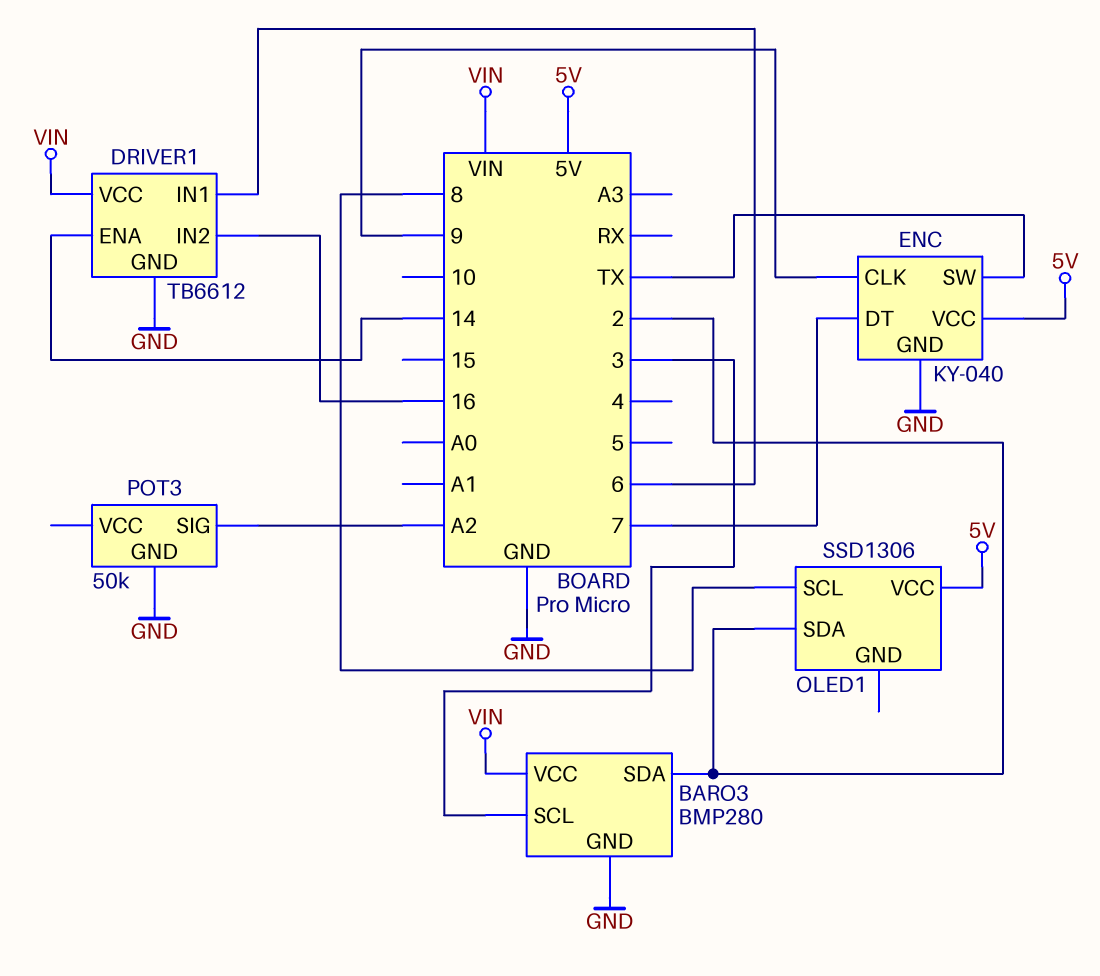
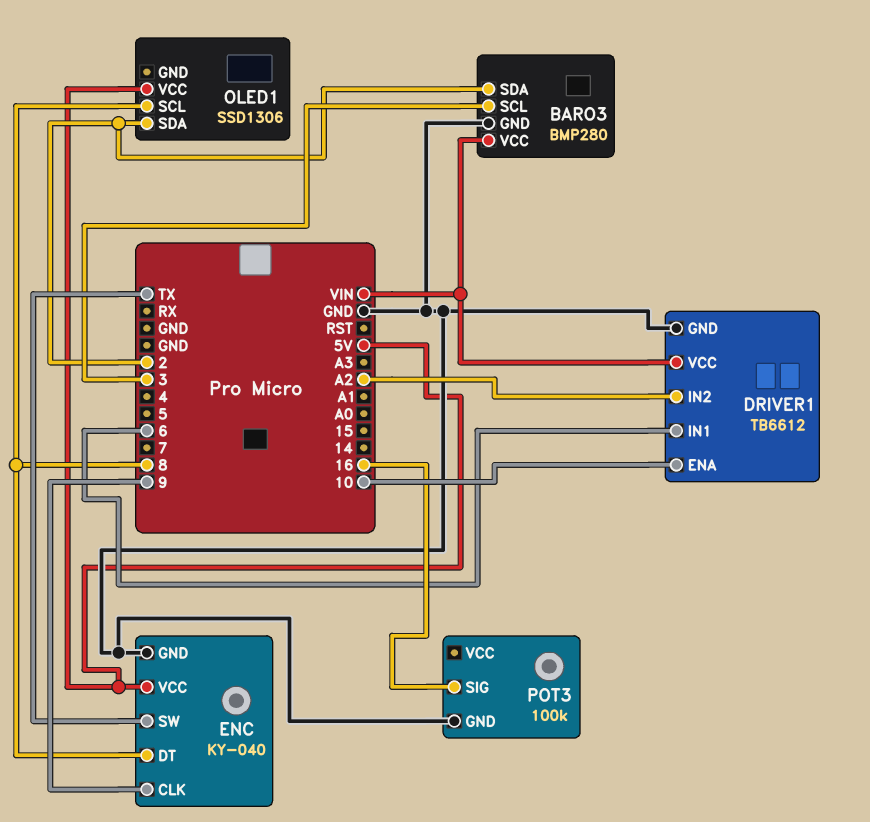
DRIVER1 pin ENA: 14 -> 10
DRIVER1 pin IN2: 16 -> A2
ENC pin DT: 7 -> 8
POT3: 50k -> 100k
POT3 pin SIG: A2 -> 16

